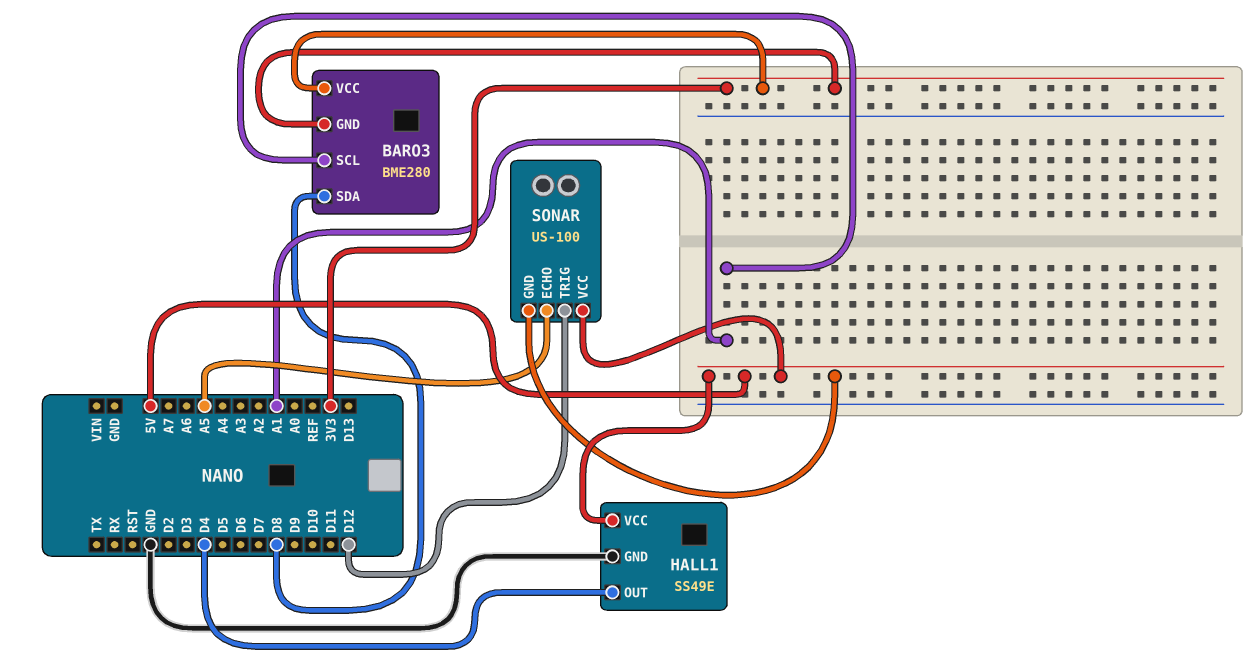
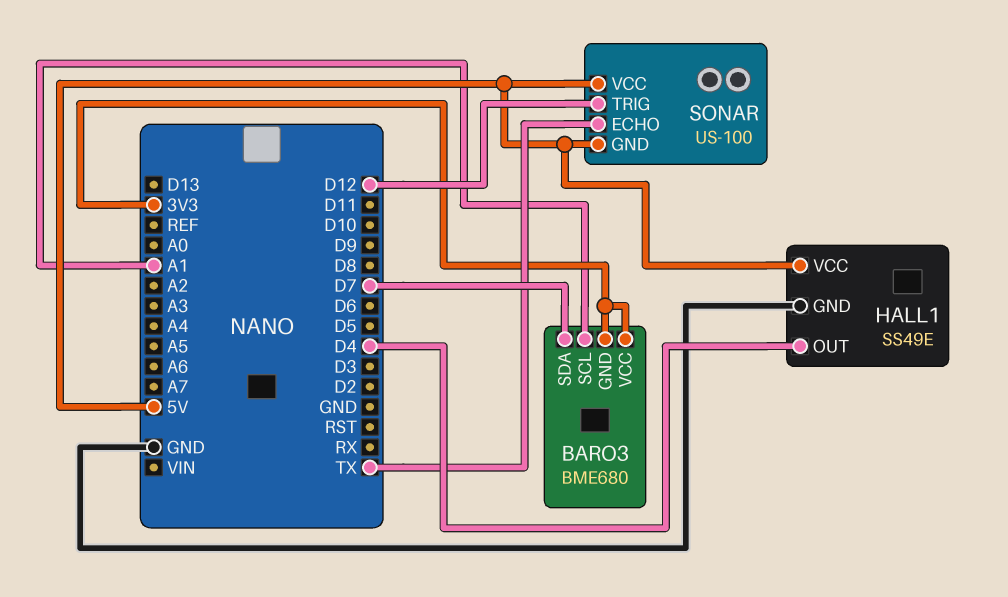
BARO3: BME280 -> BME680
BARO3 pin SDA: D8 -> D7
SONAR pin ECHO: A5 -> TX

